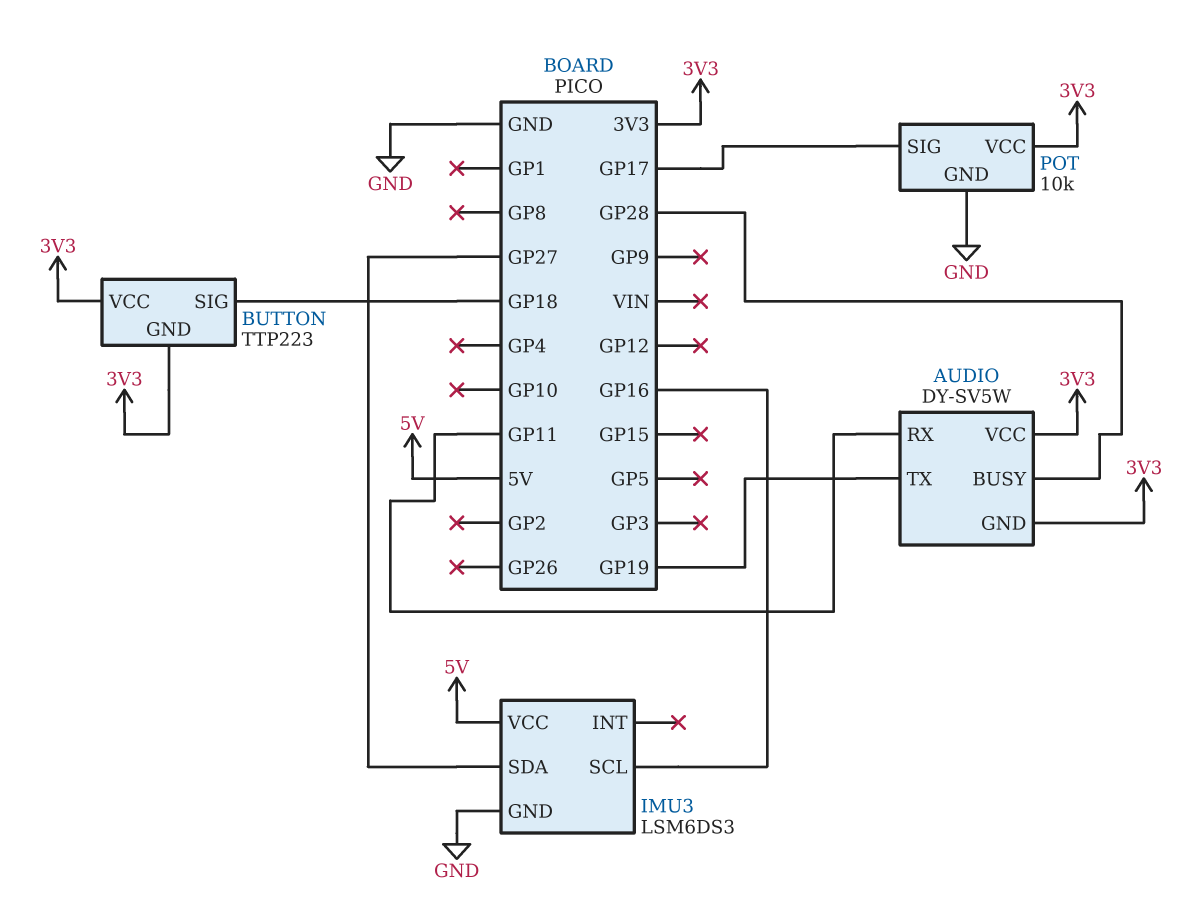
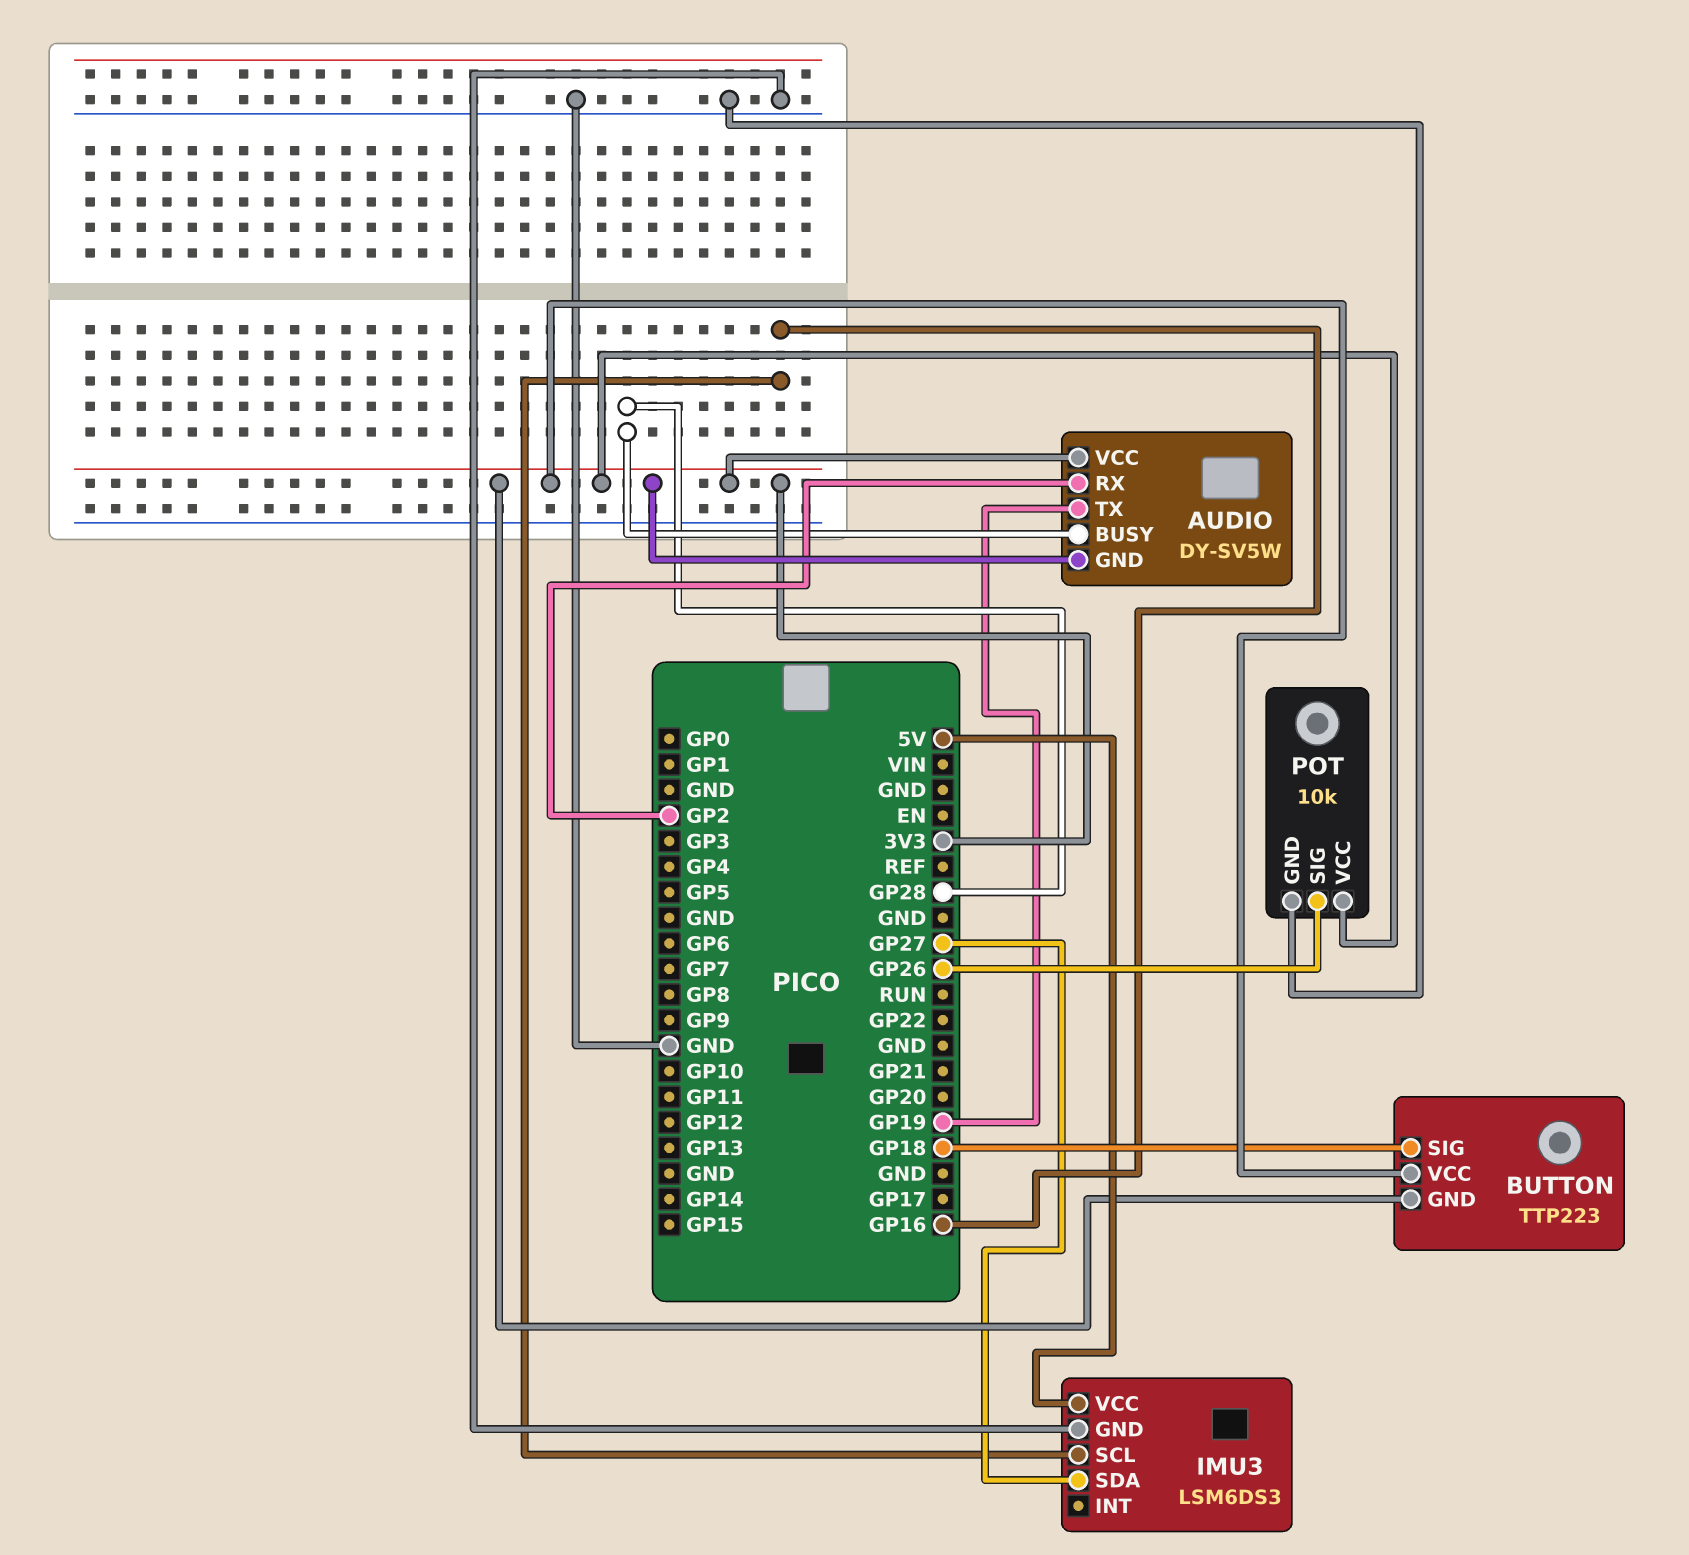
AUDIO pin RX: GP11 -> GP2
POT pin SIG: GP17 -> GP26

